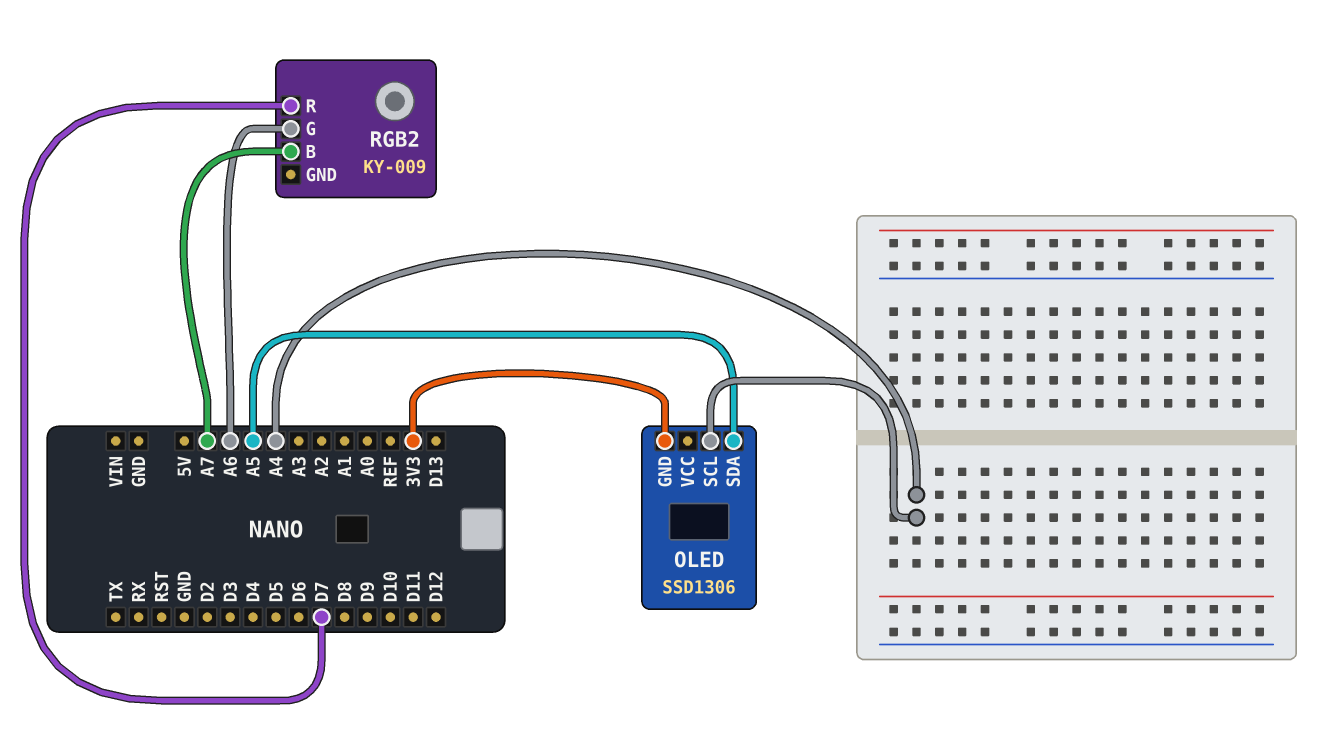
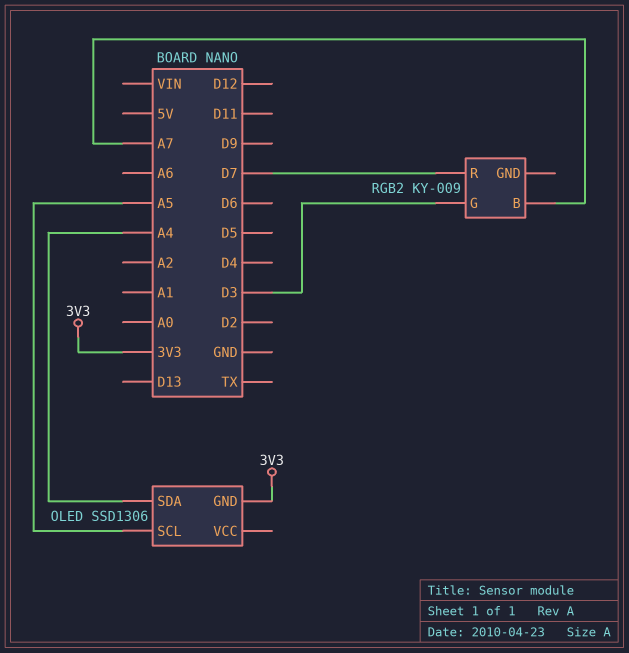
OLED pin SCL: A4 -> A5
OLED pin SDA: A5 -> A4
RGB2 pin G: A6 -> D3

